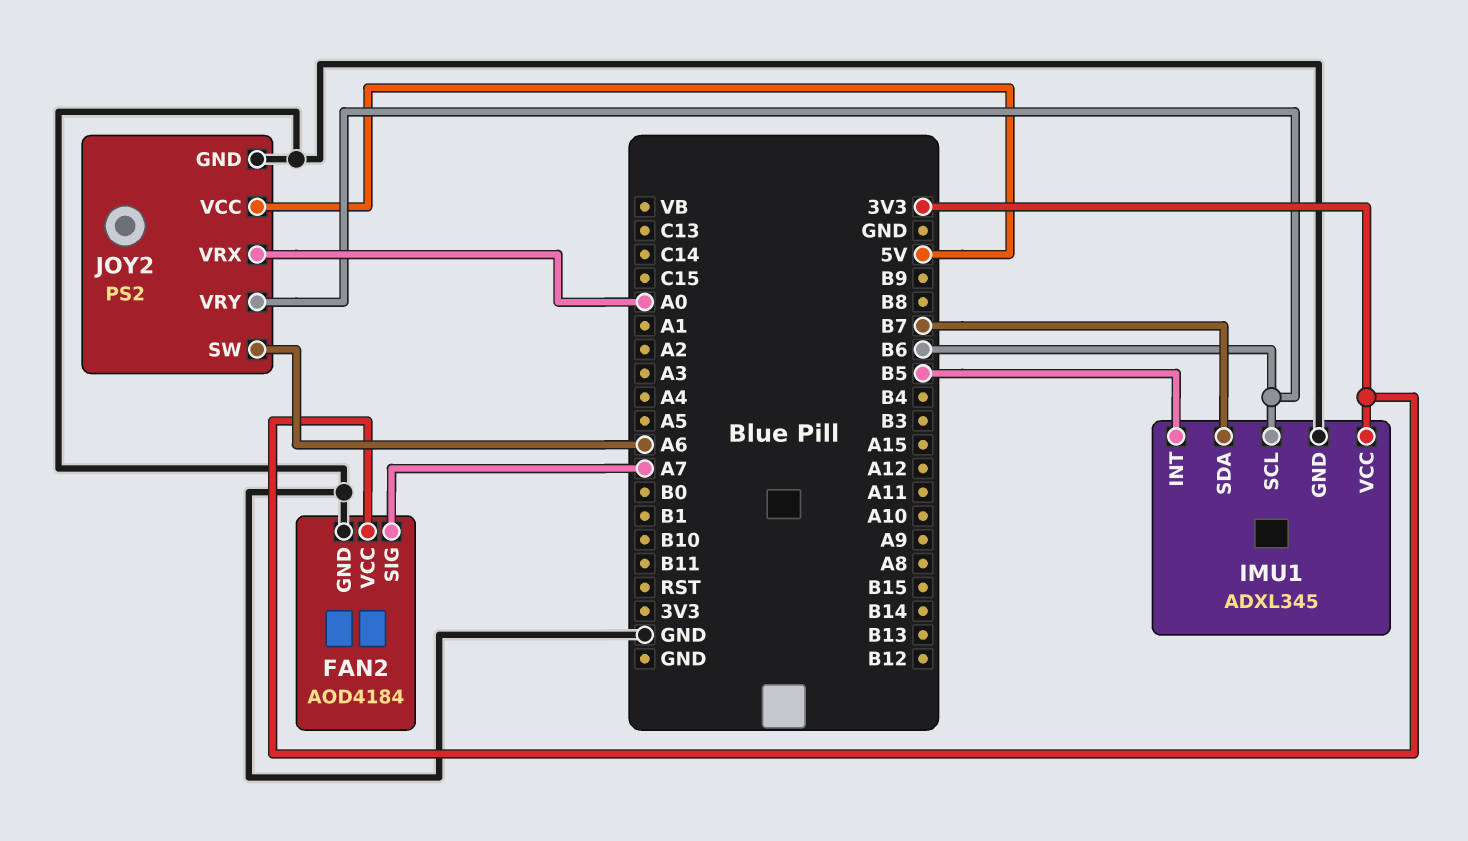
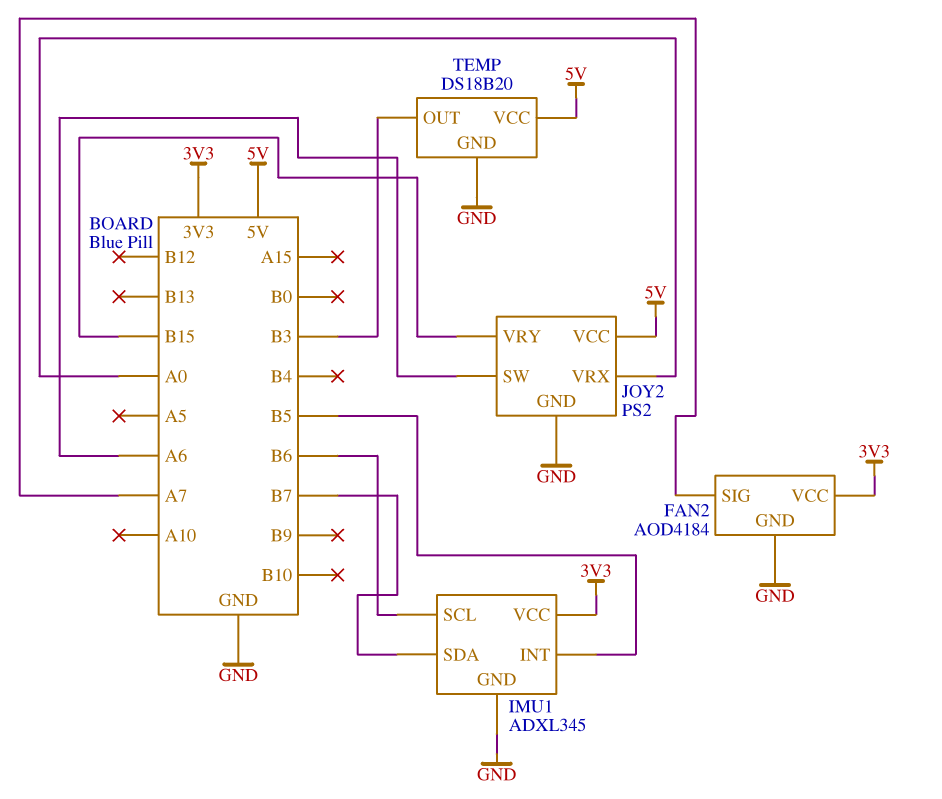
JOY2 pin VRY: B6 -> B15
TEMP: none -> DS18B20
TEMP pin GND: none -> GND
TEMP pin OUT: none -> B3
TEMP pin VCC: none -> 5V

